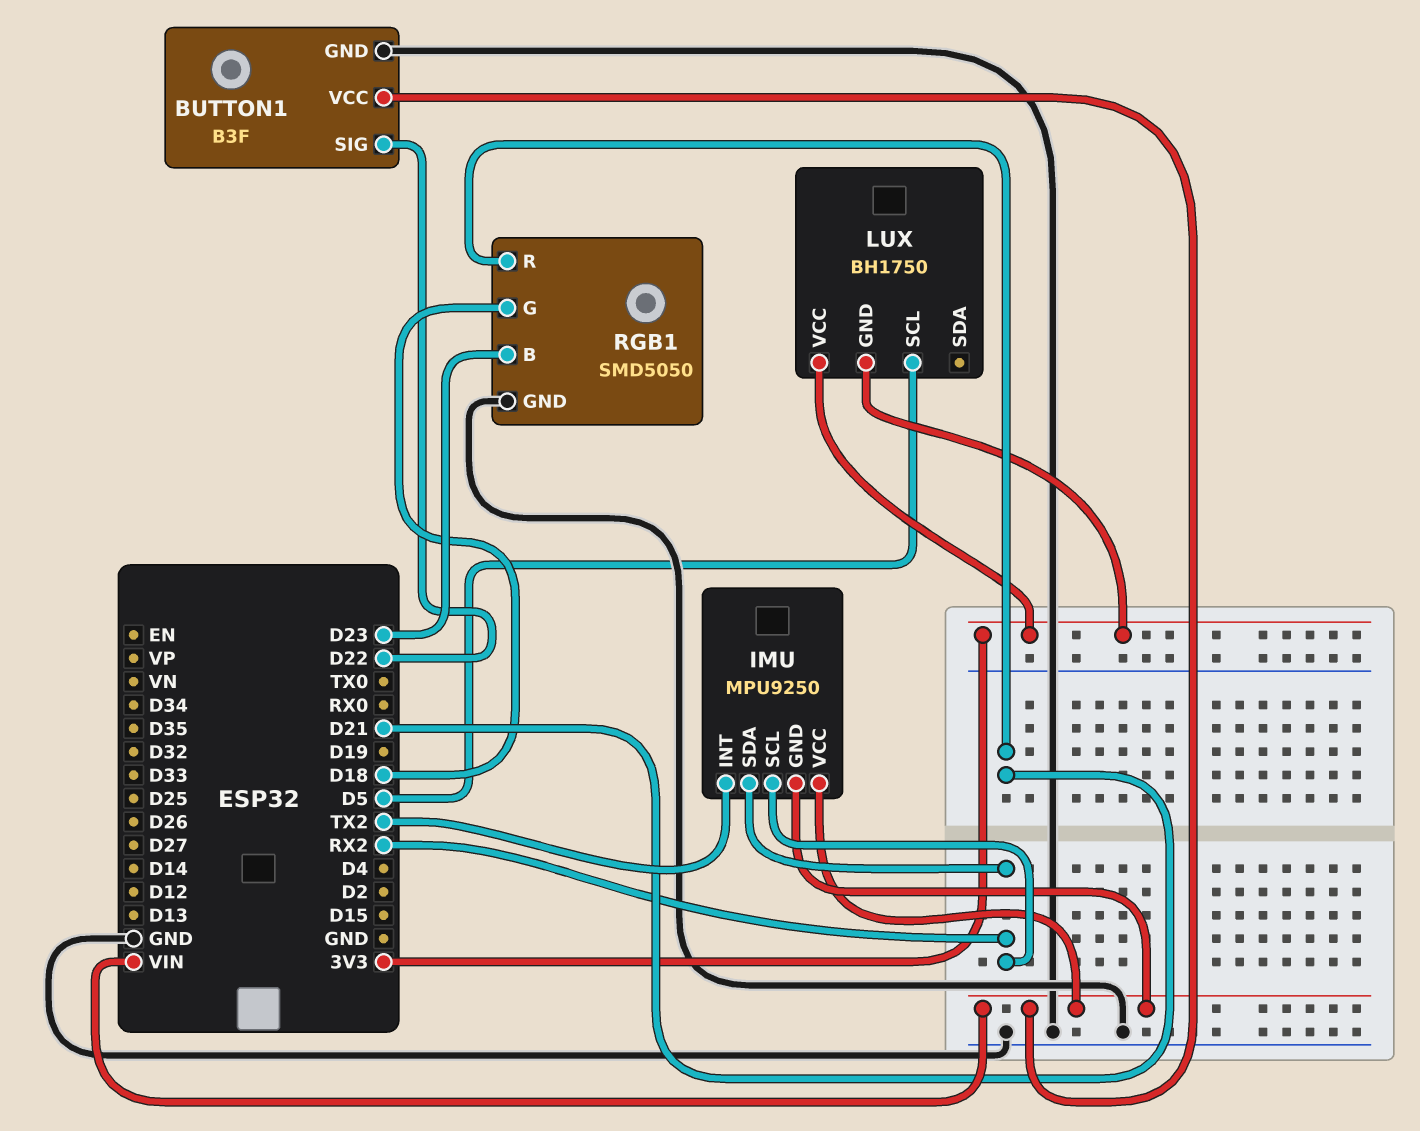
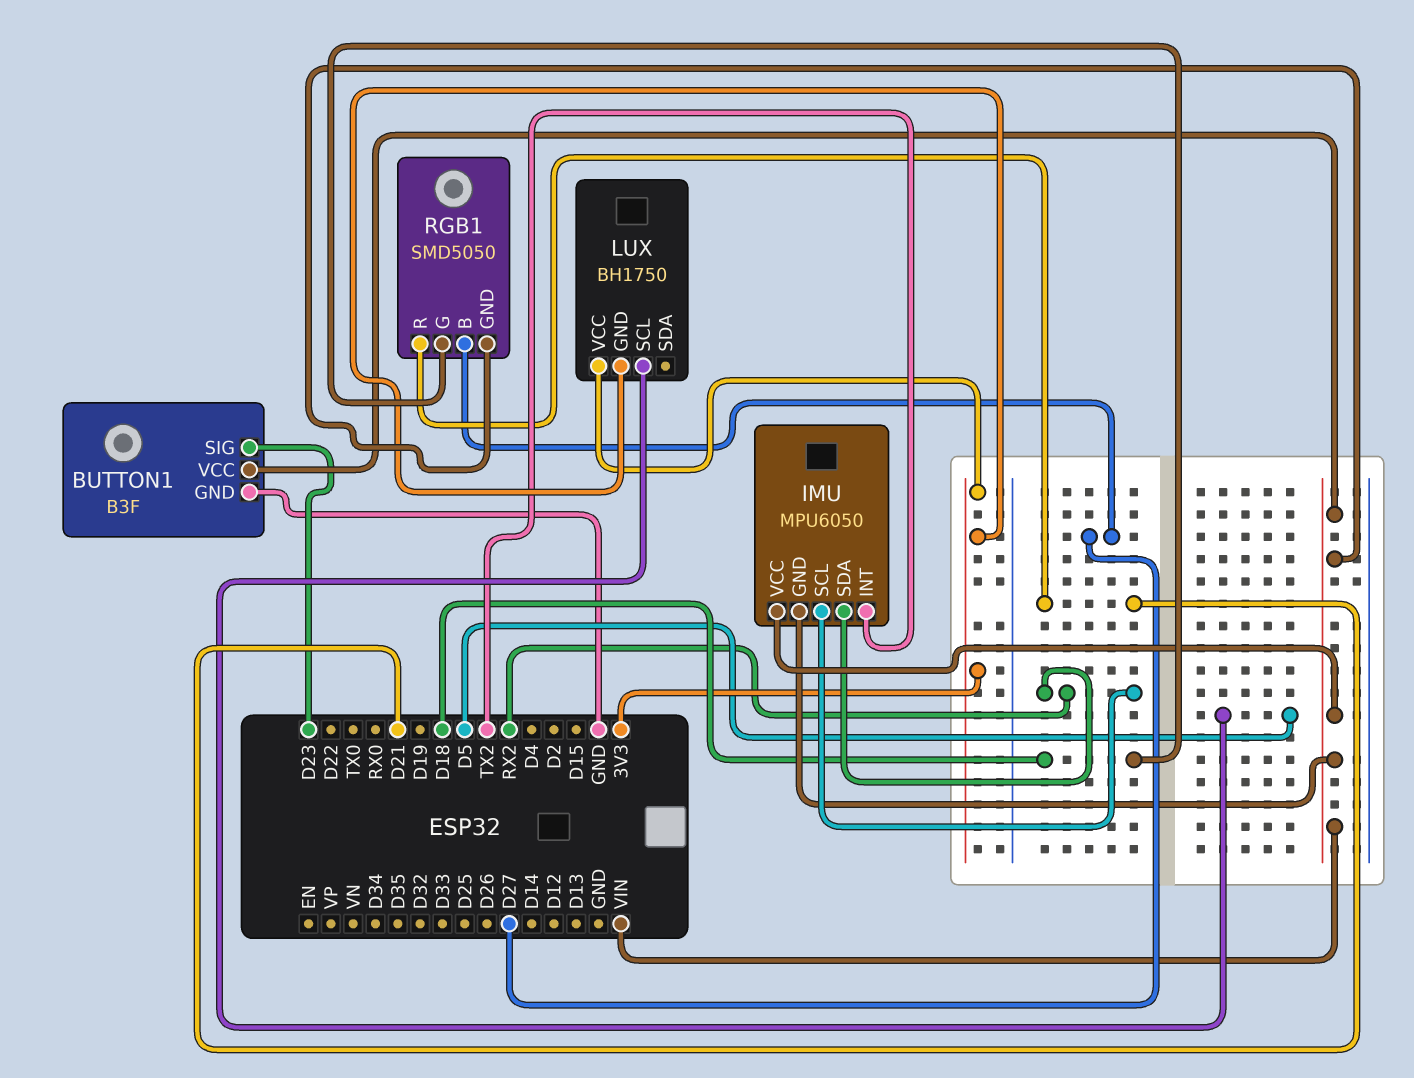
BUTTON1 pin SIG: D22 -> D23
IMU: MPU9250 -> MPU6050
RGB1 pin B: D23 -> D27
RGB1 pin GND: GND -> VIN

